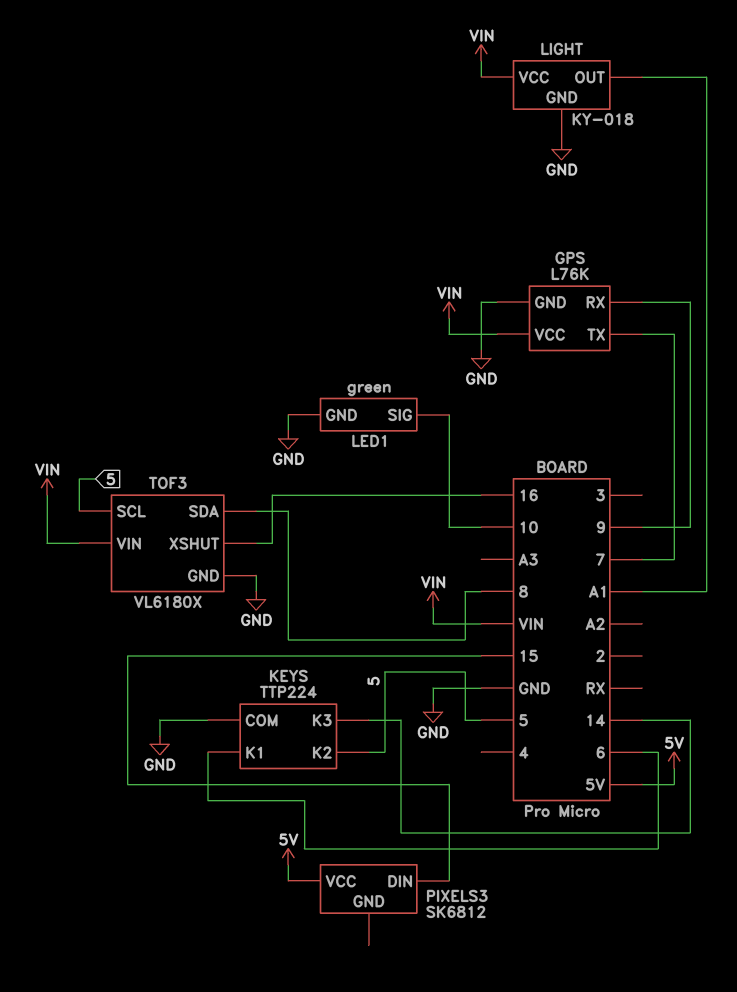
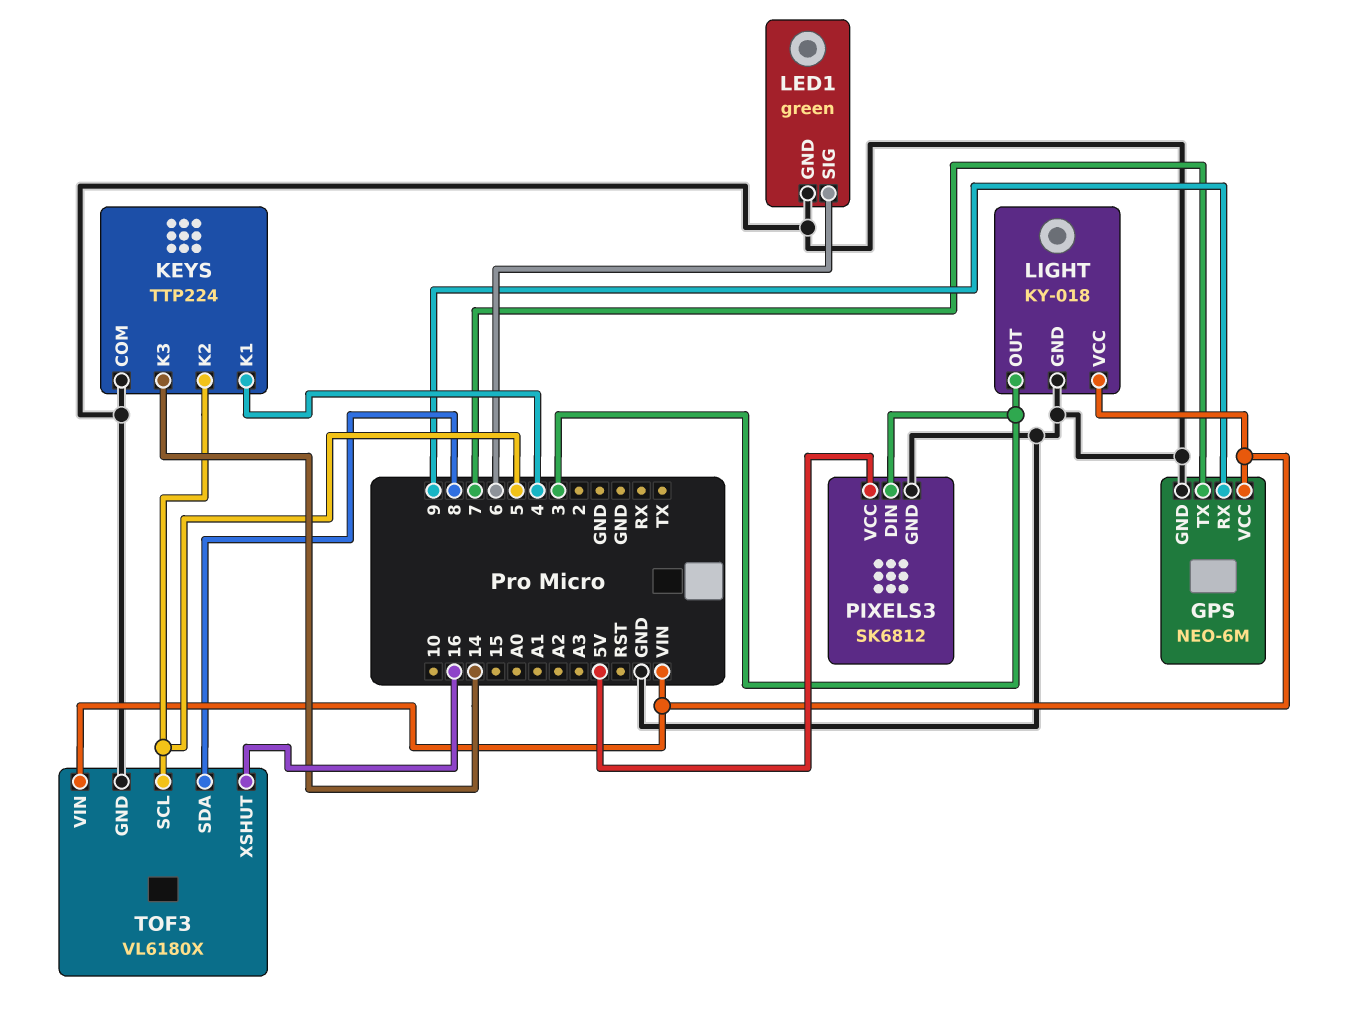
GPS: L76K -> NEO-6M
KEYS pin K1: 6 -> 4
LED1 pin SIG: 10 -> 6
LIGHT pin OUT: A1 -> 3
PIXELS3 pin DIN: 15 -> 3
PIXELS3 pin GND: none -> GND

